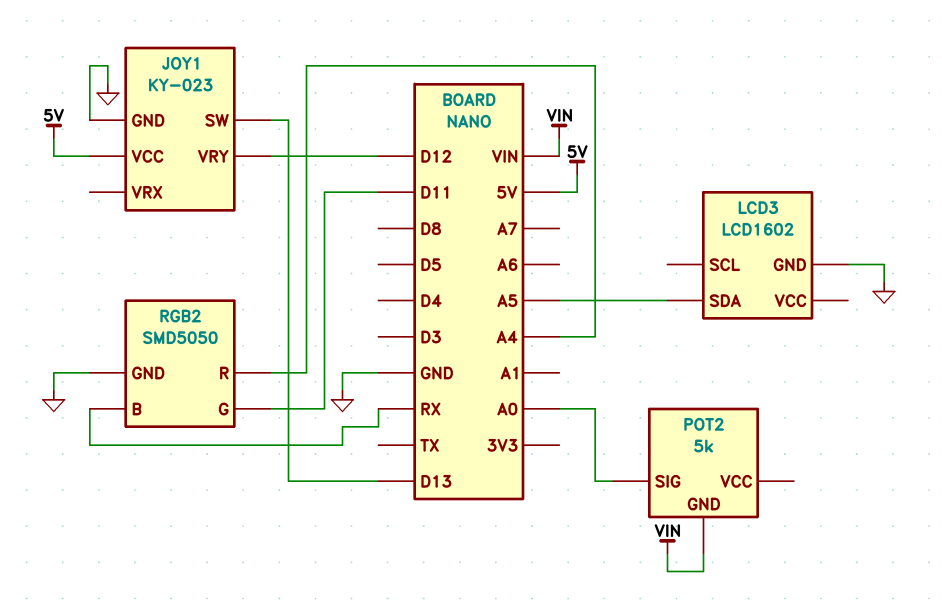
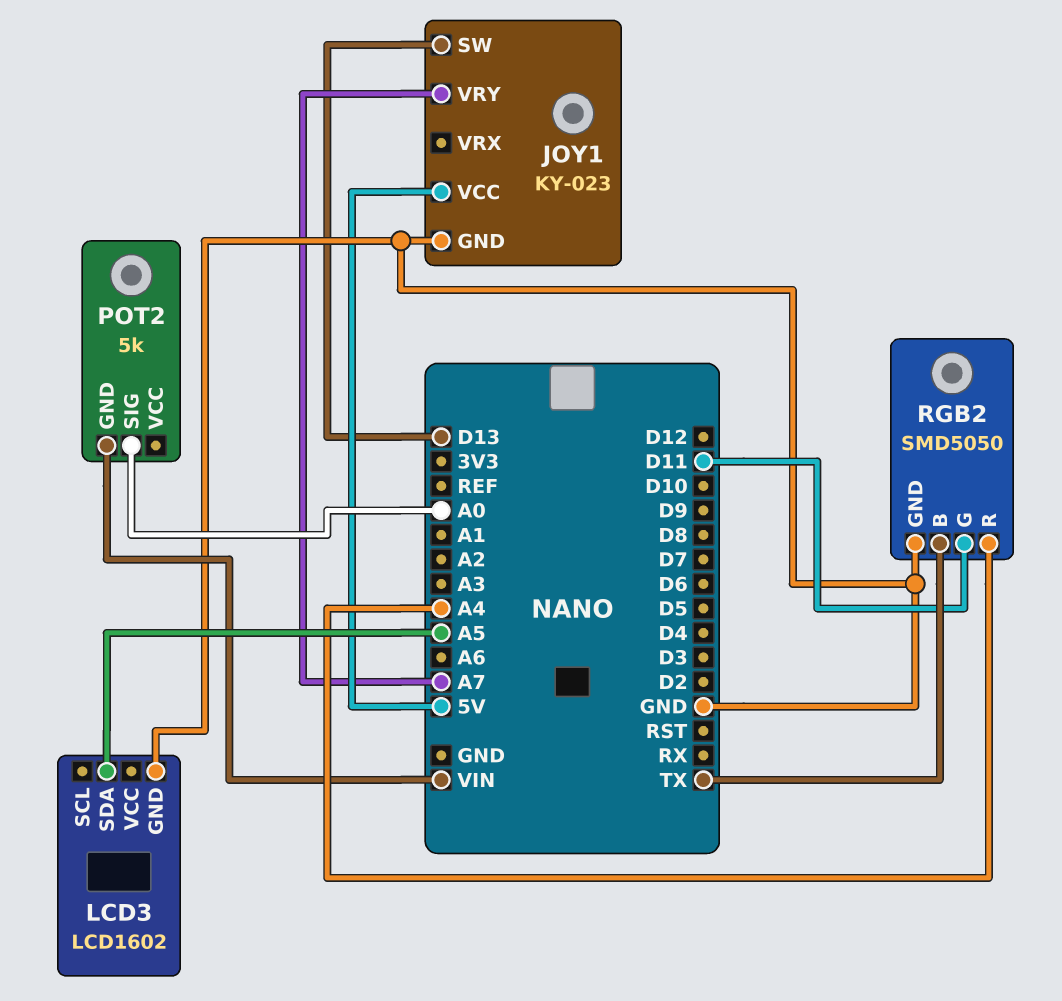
JOY1 pin VRY: D12 -> A7
RGB2 pin B: RX -> TX

